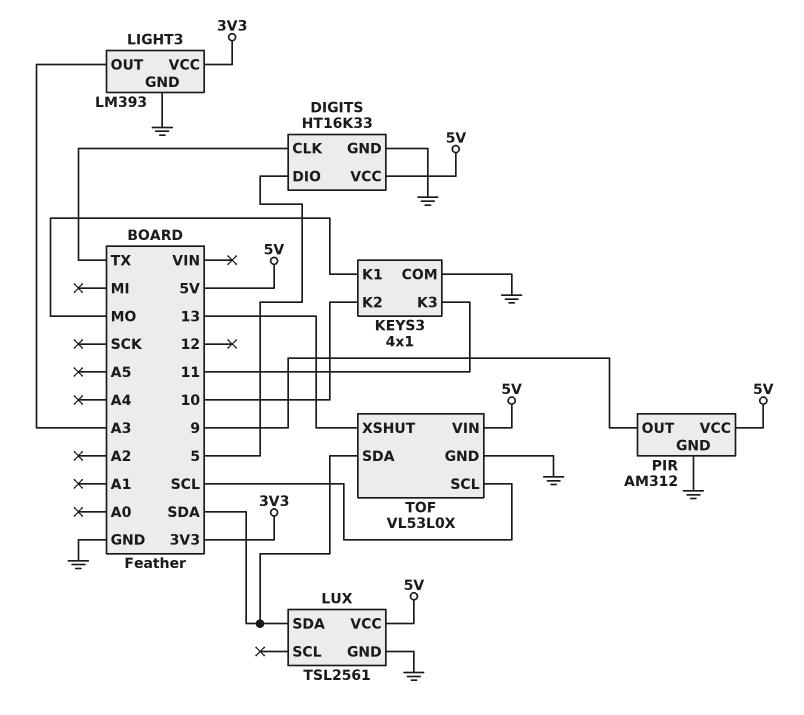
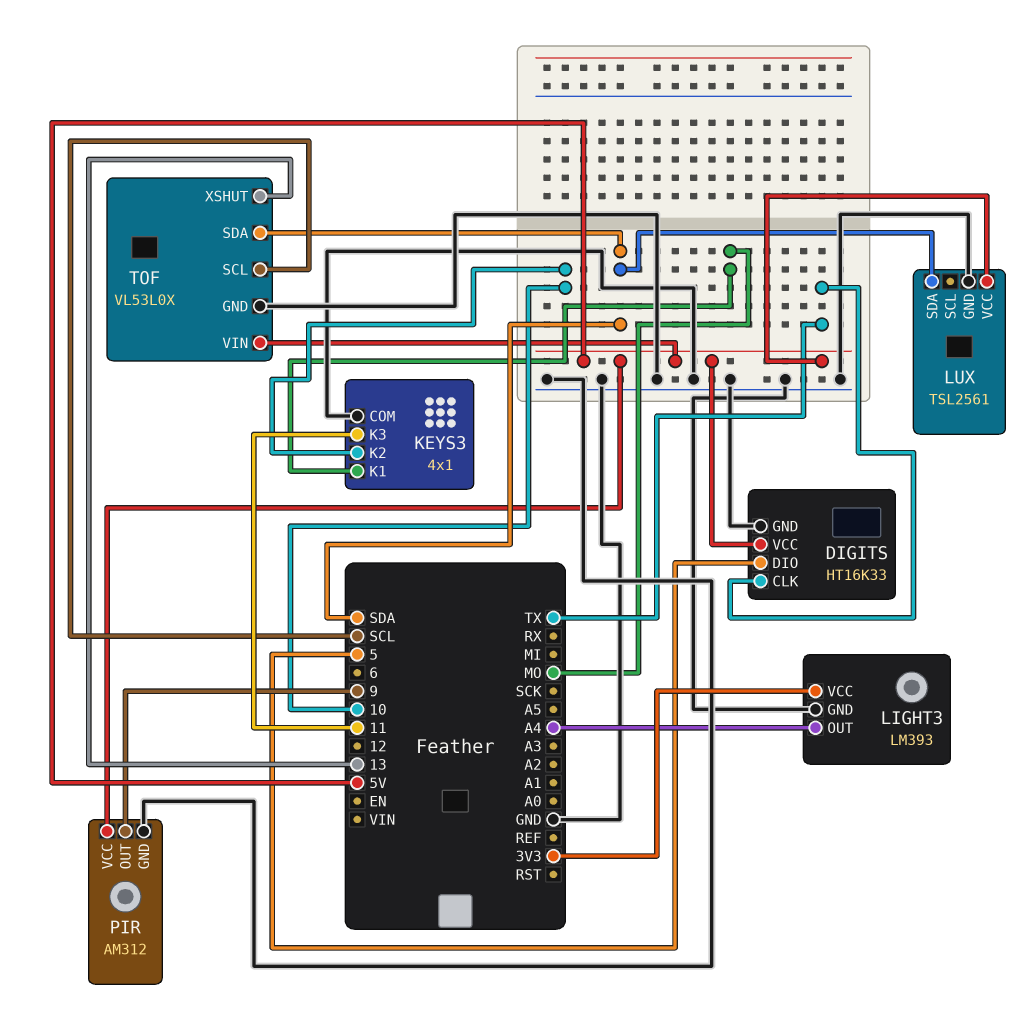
LIGHT3 pin OUT: A3 -> A4

